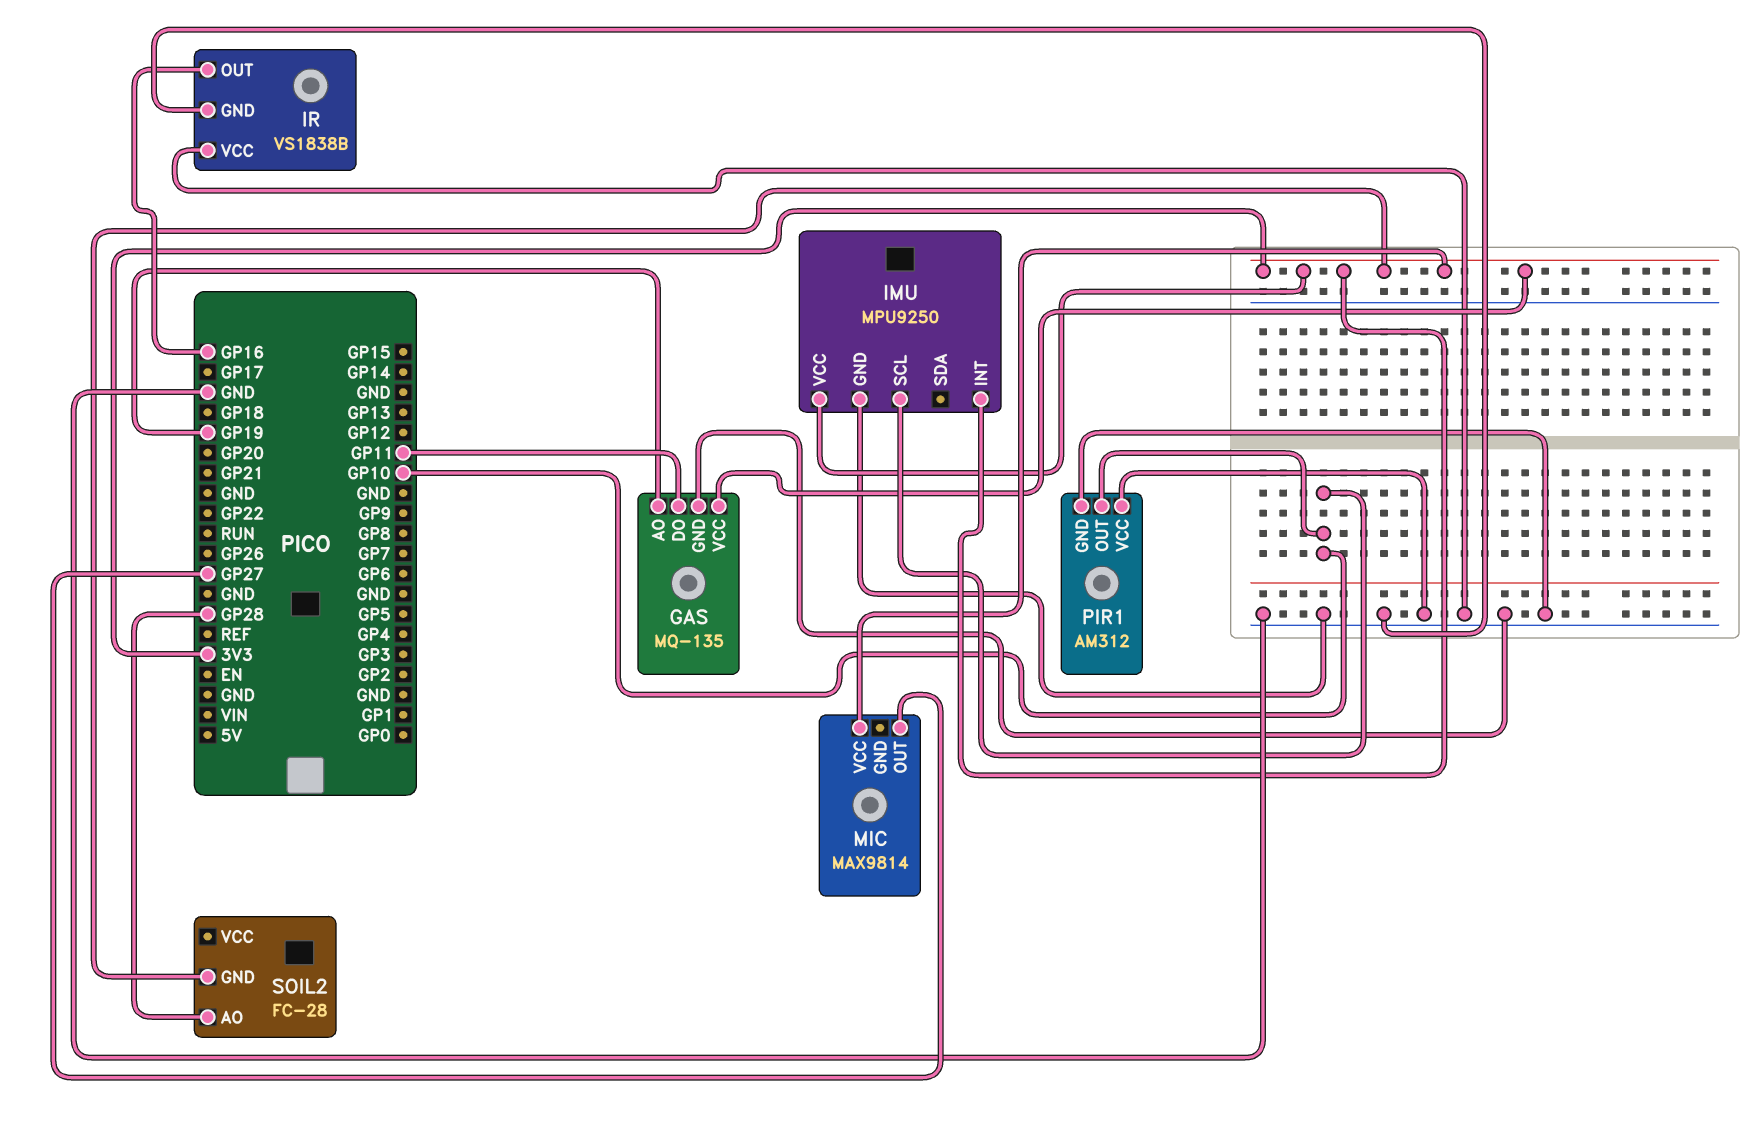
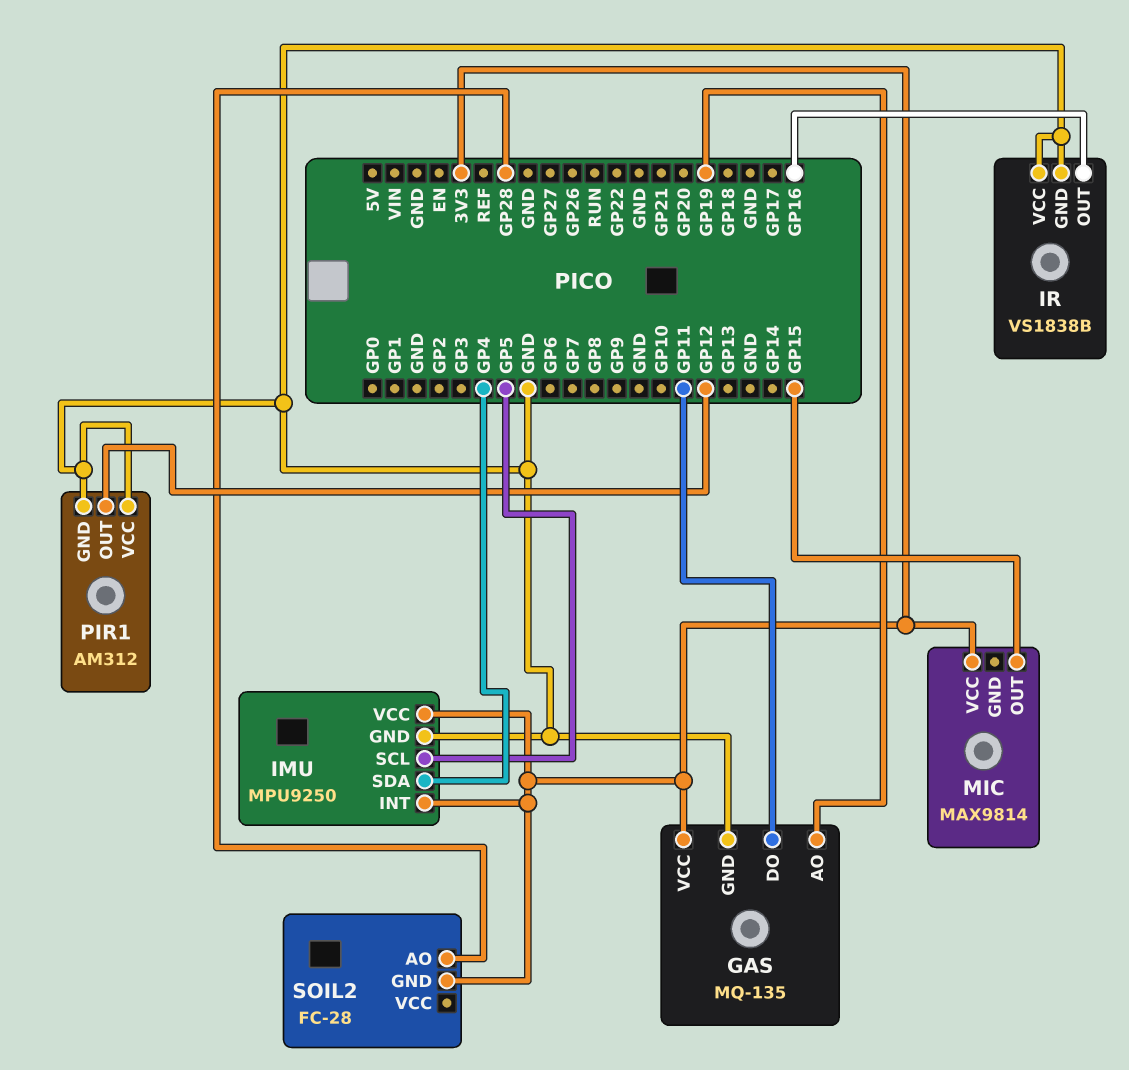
IMU pin SCL: GP10 -> GP5
IMU pin SDA: none -> GP4
MIC pin OUT: GP27 -> GP15
PIR1 pin OUT: GP10 -> GP12

